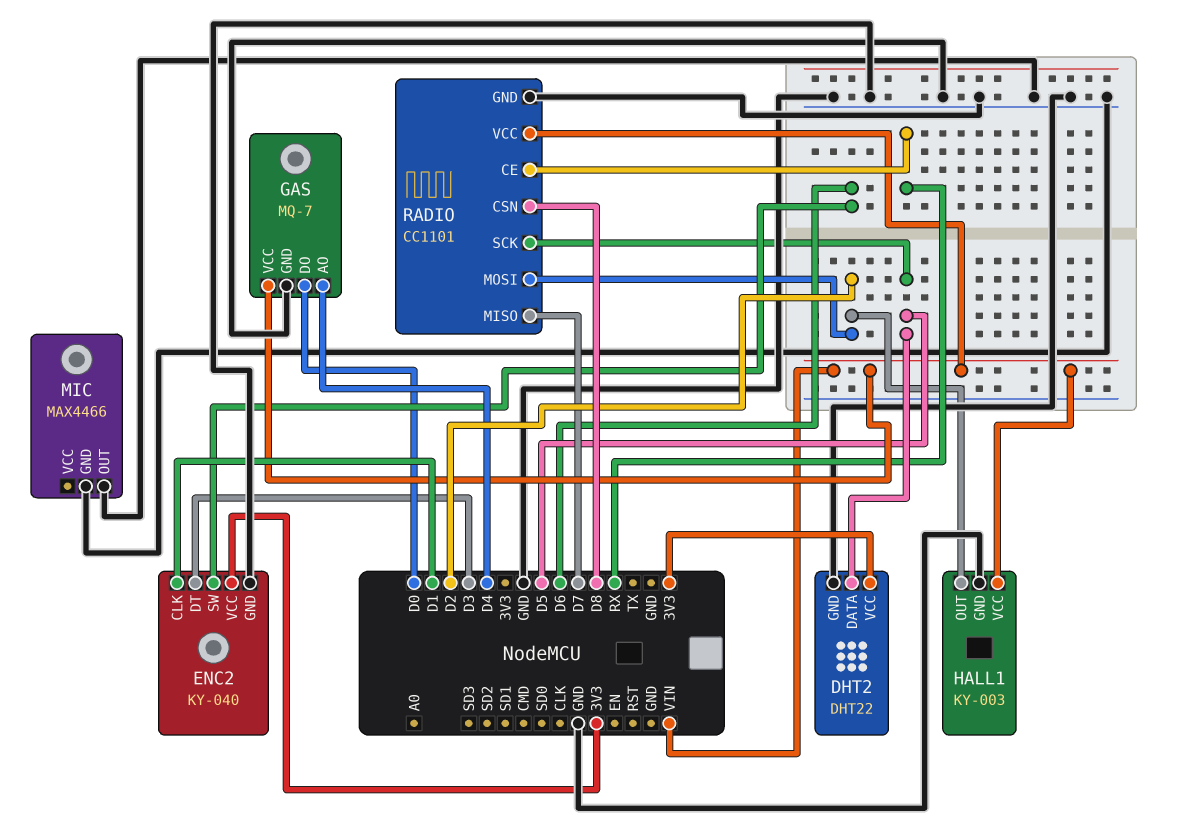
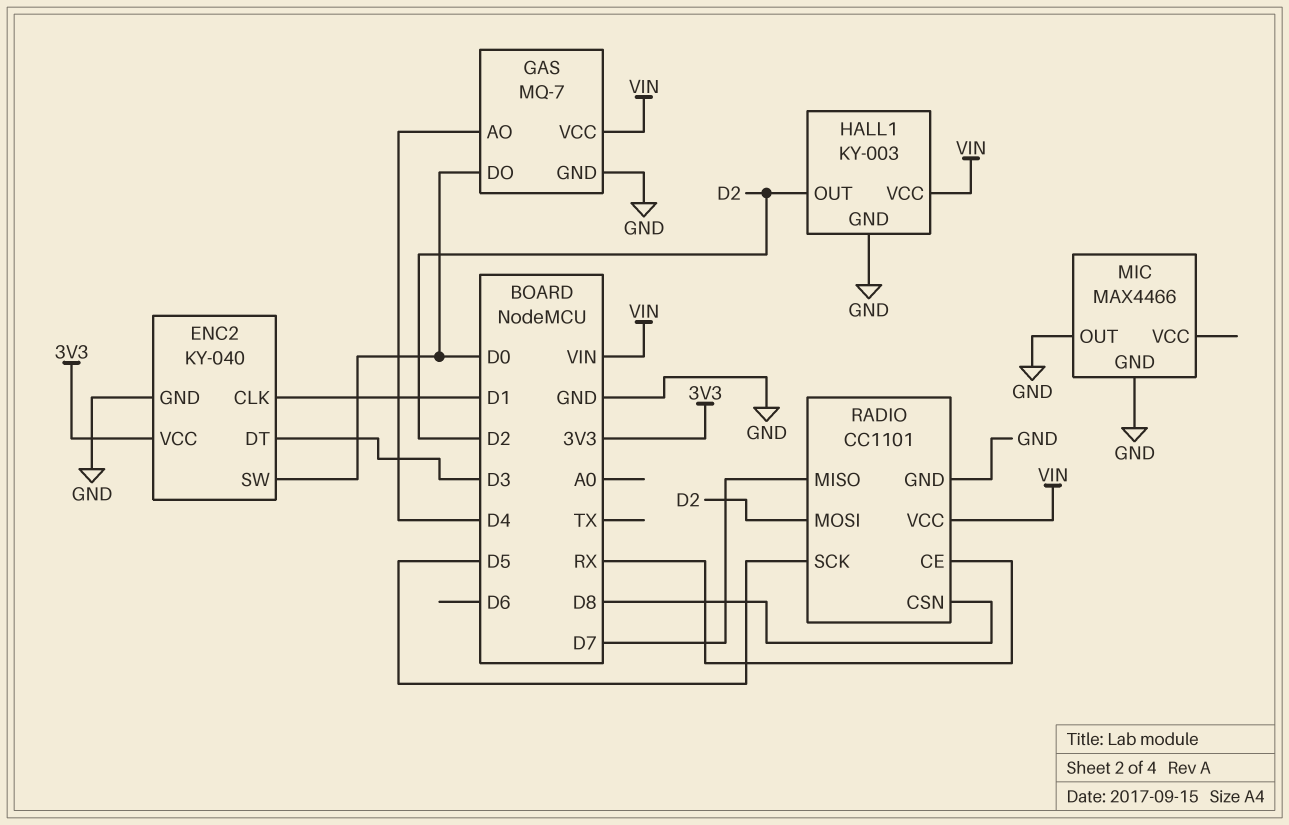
DHT2: DHT22 -> none
DHT2 pin DATA: D5 -> none
DHT2 pin GND: GND -> none
DHT2 pin VCC: 3V3 -> none
ENC2 pin SW: D6 -> D0

